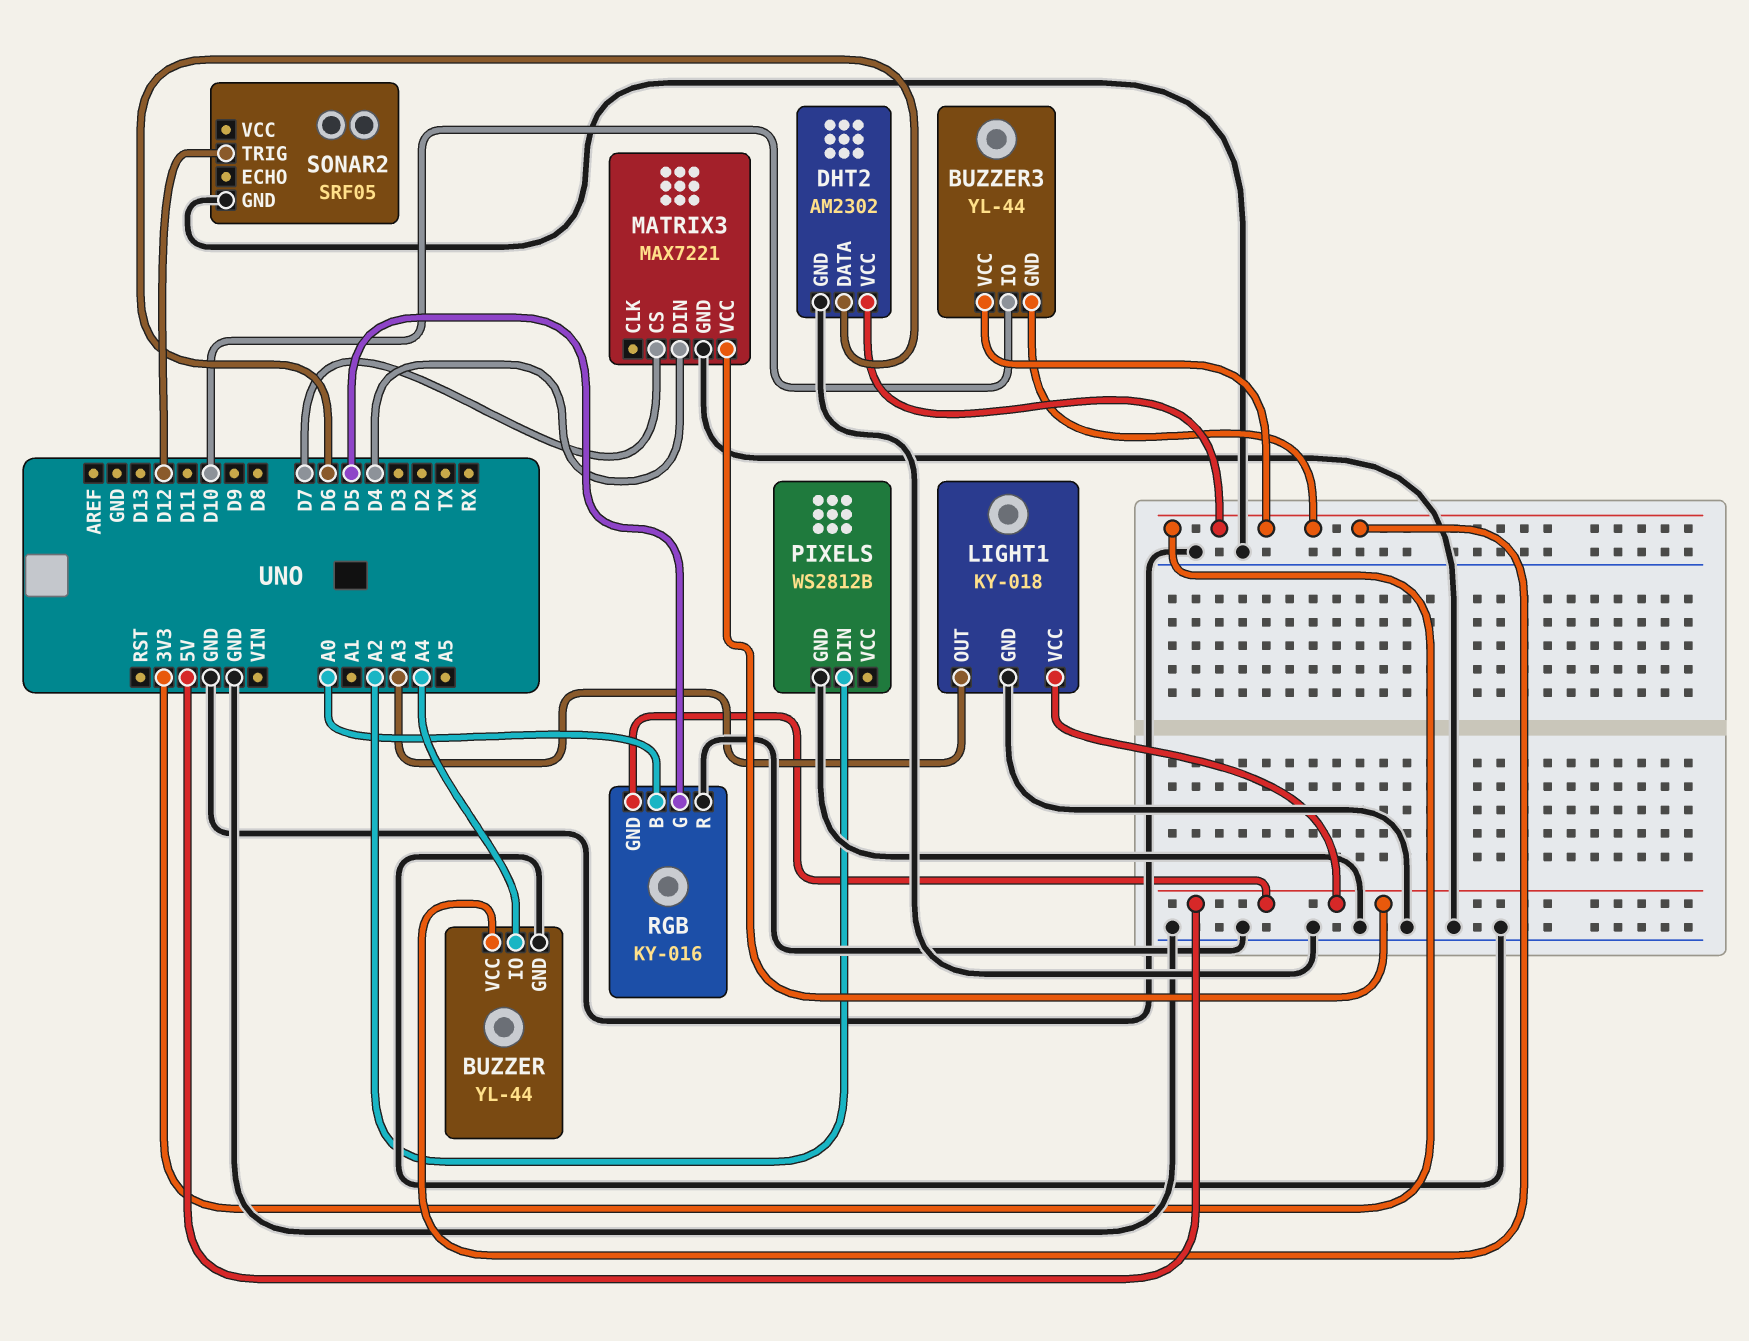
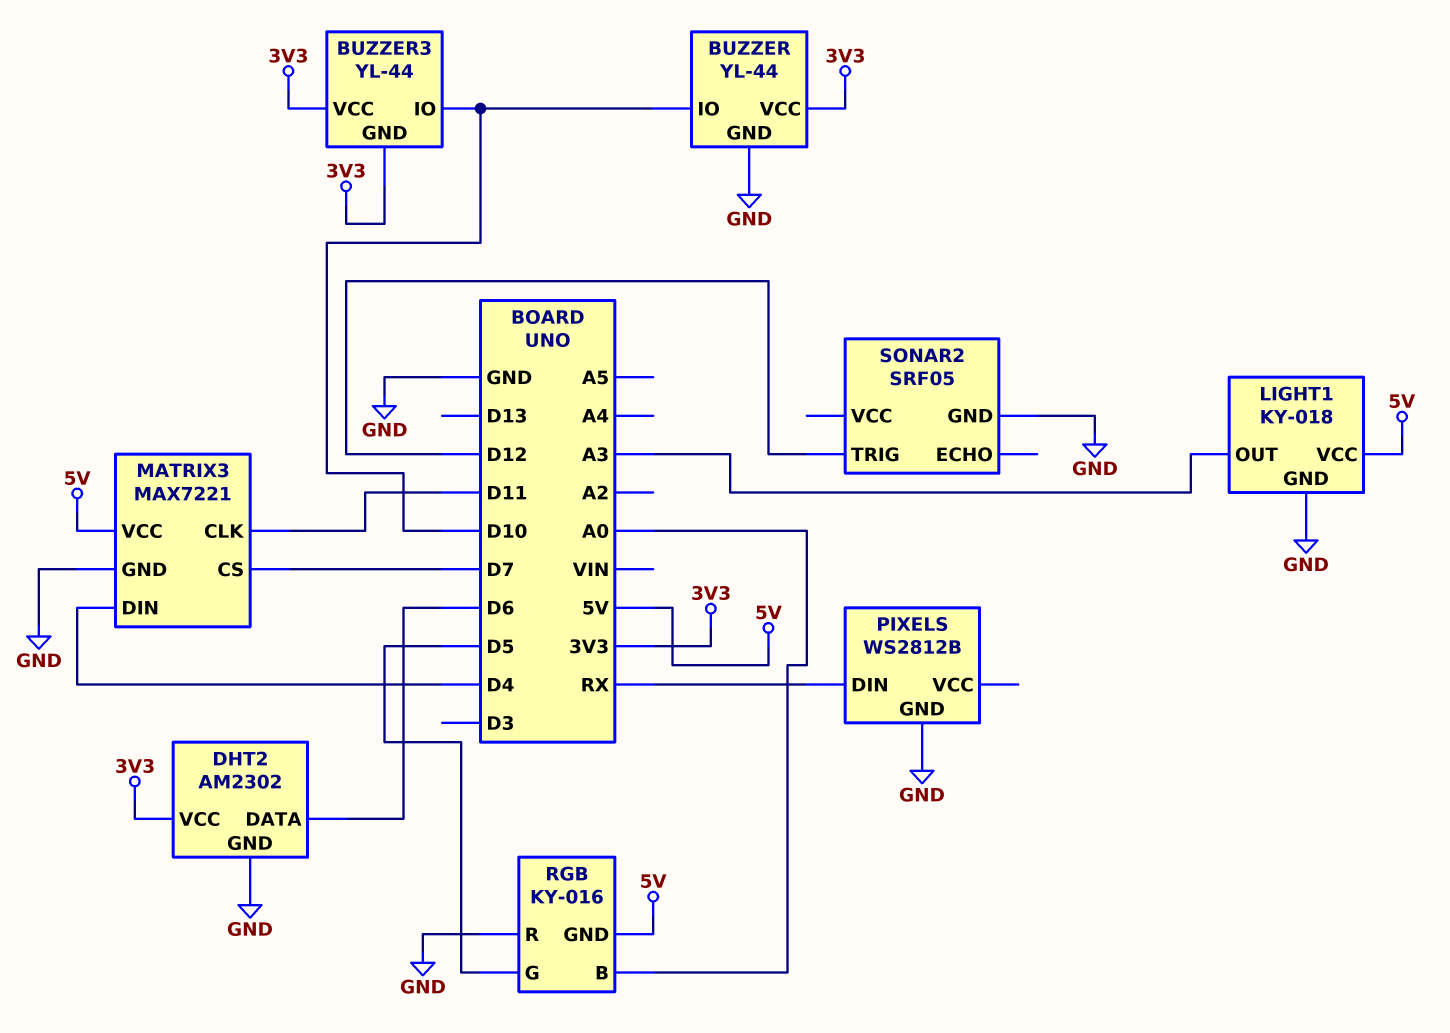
BUZZER pin IO: A4 -> D10
MATRIX3 pin CLK: none -> D11
PIXELS pin DIN: A2 -> RX

